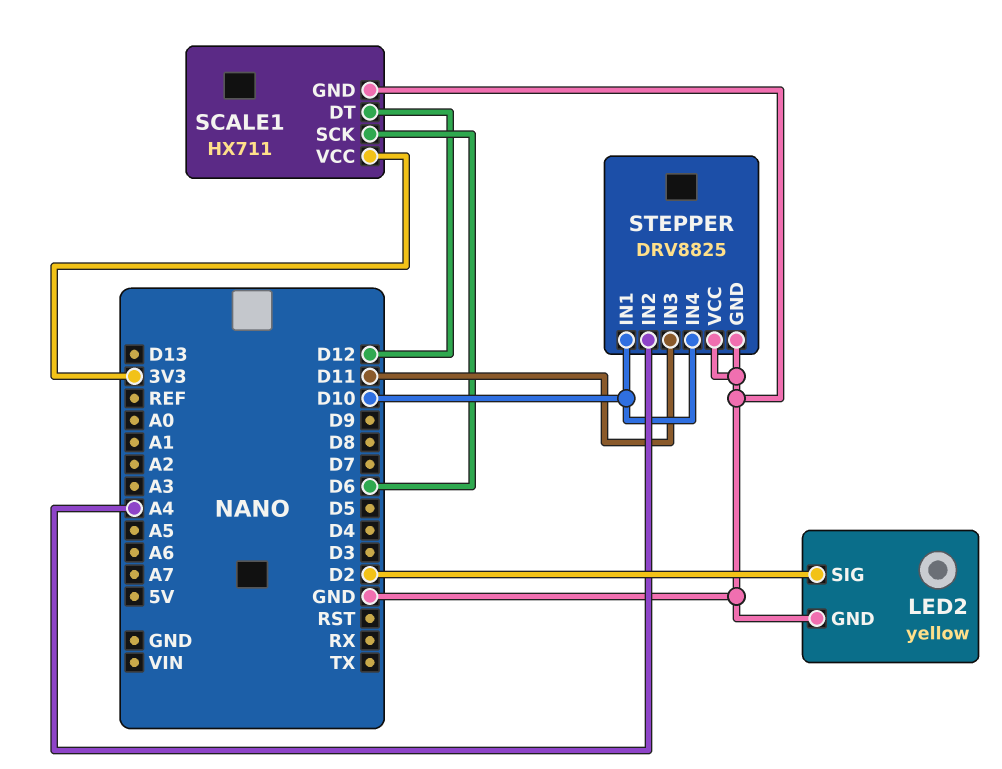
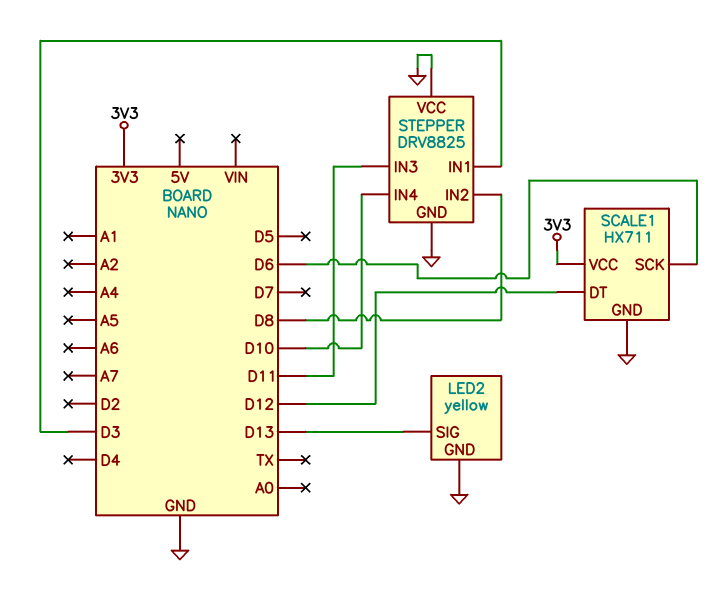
LED2 pin SIG: D2 -> D13
STEPPER pin IN1: D10 -> D3
STEPPER pin IN2: A4 -> D8

